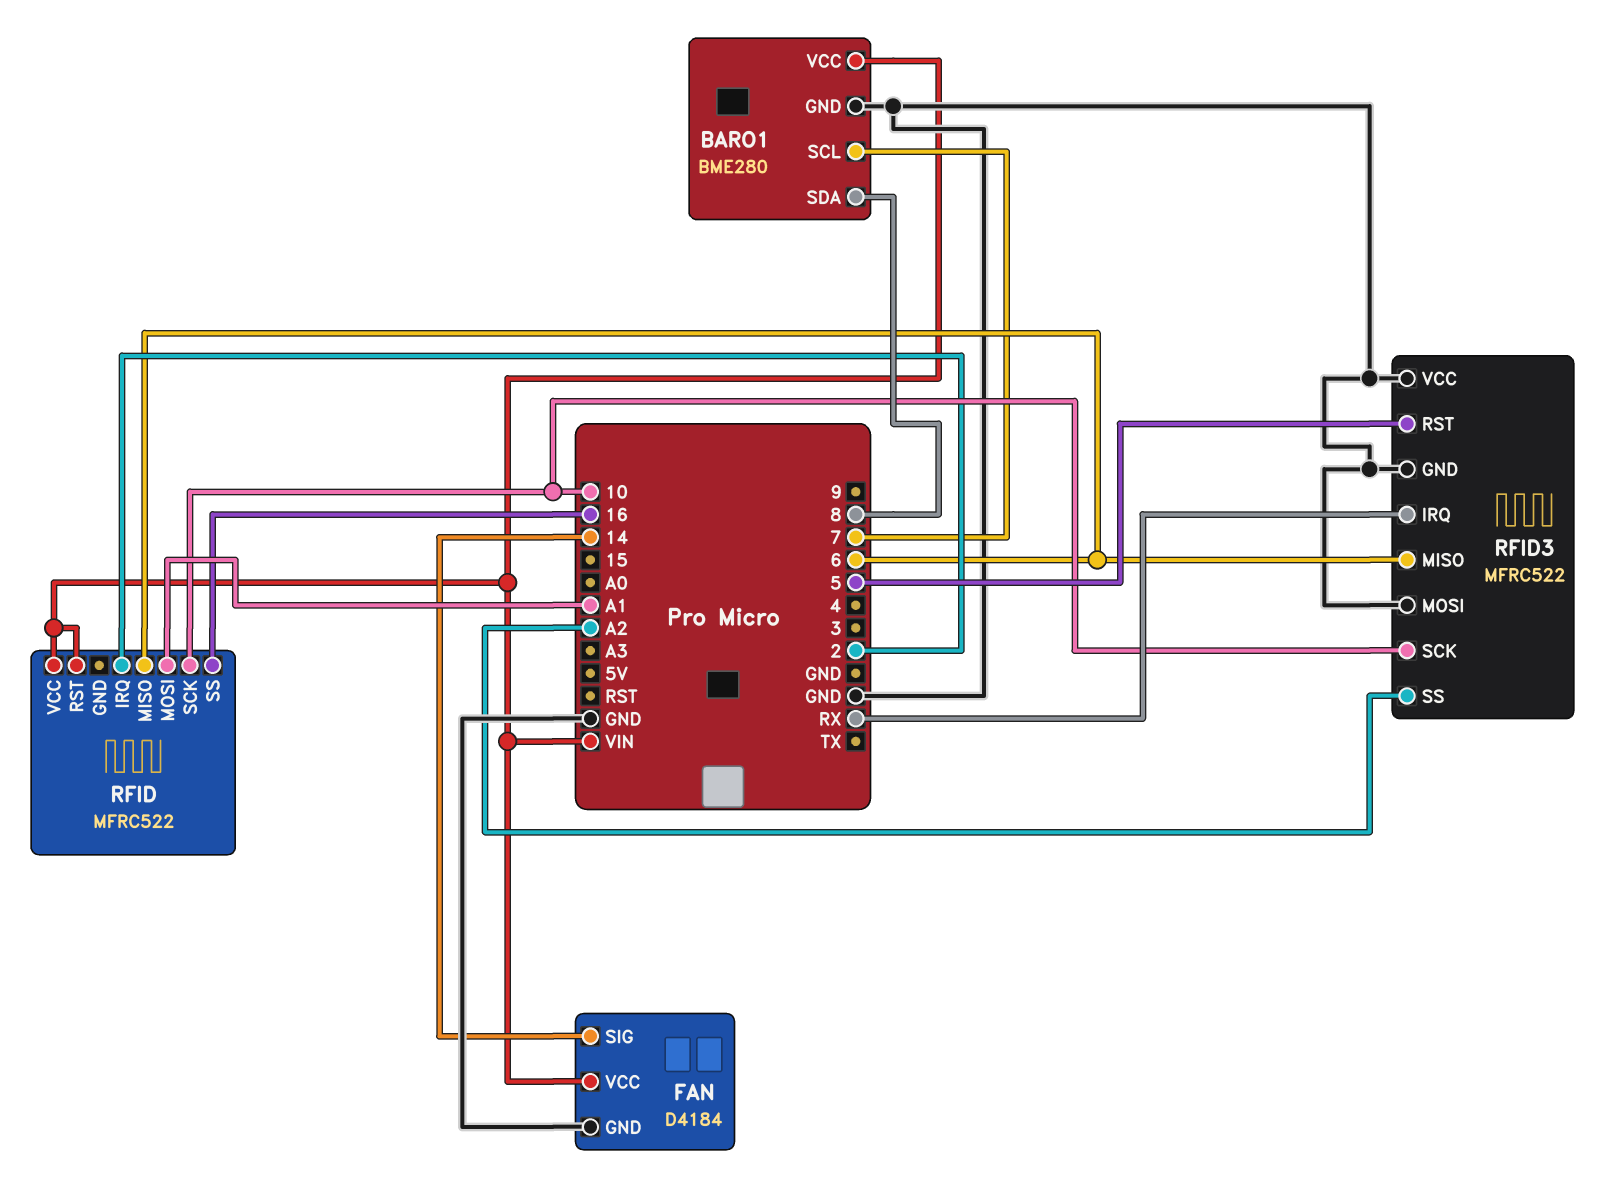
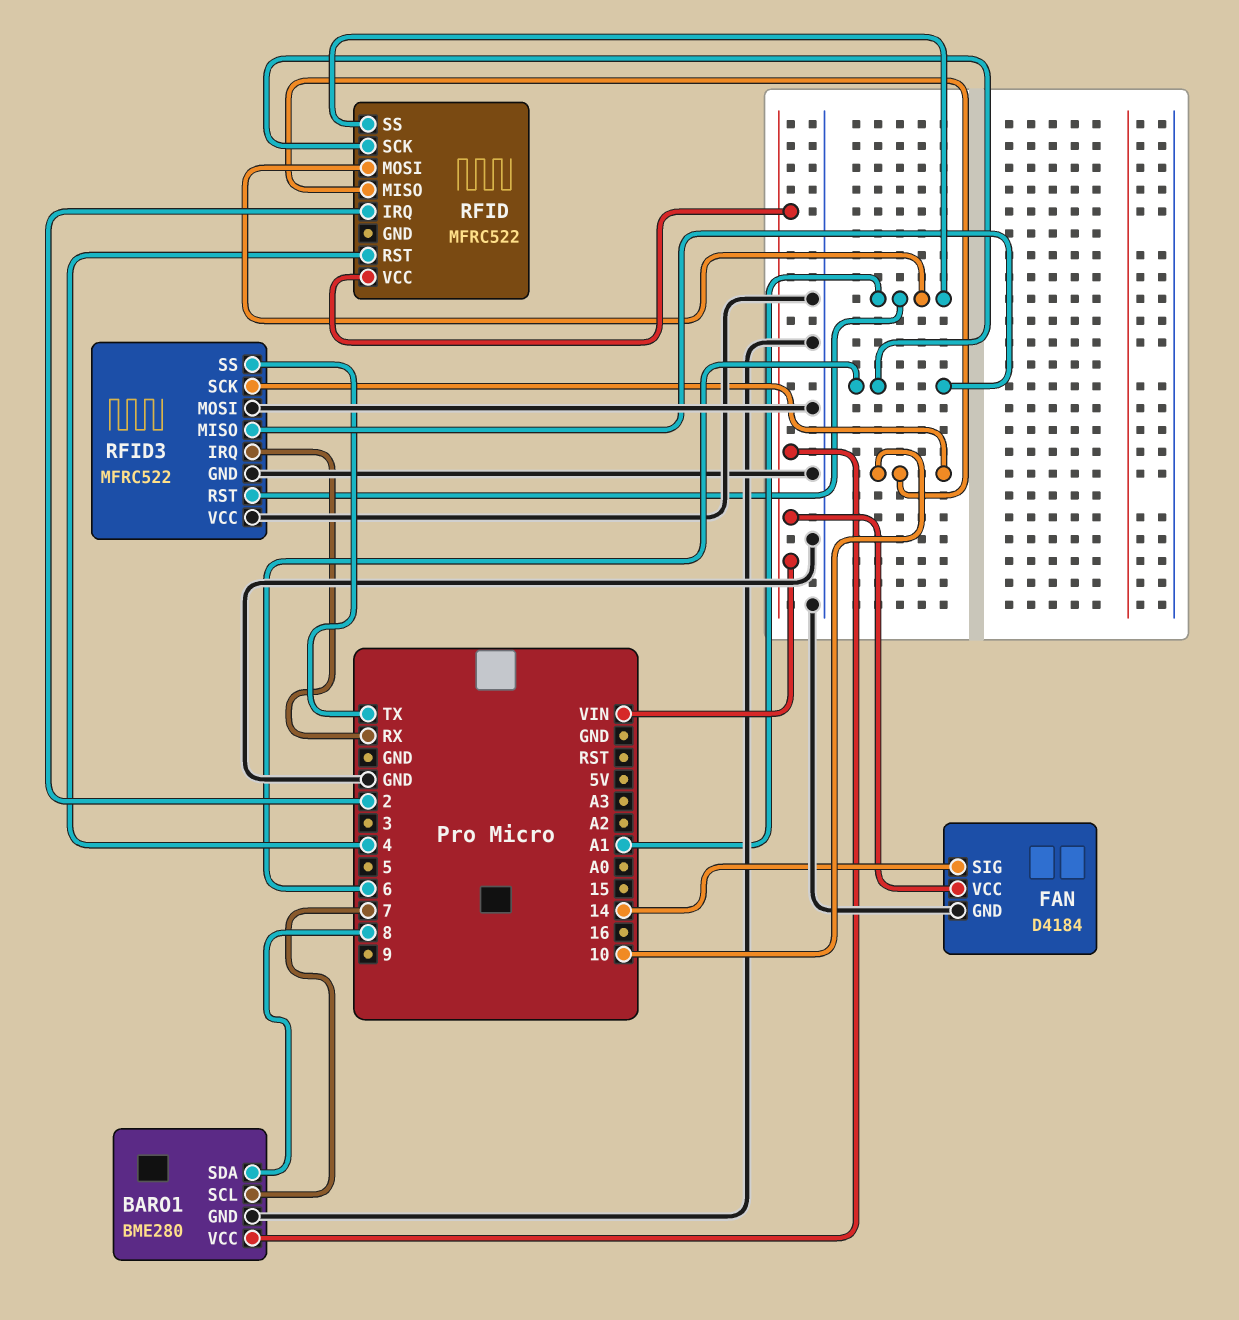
RFID pin MISO: 6 -> 10
RFID pin RST: VIN -> 4
RFID pin SCK: 10 -> 6
RFID pin SS: 16 -> A1
RFID3 pin RST: 5 -> A1
RFID3 pin SS: A2 -> TX

